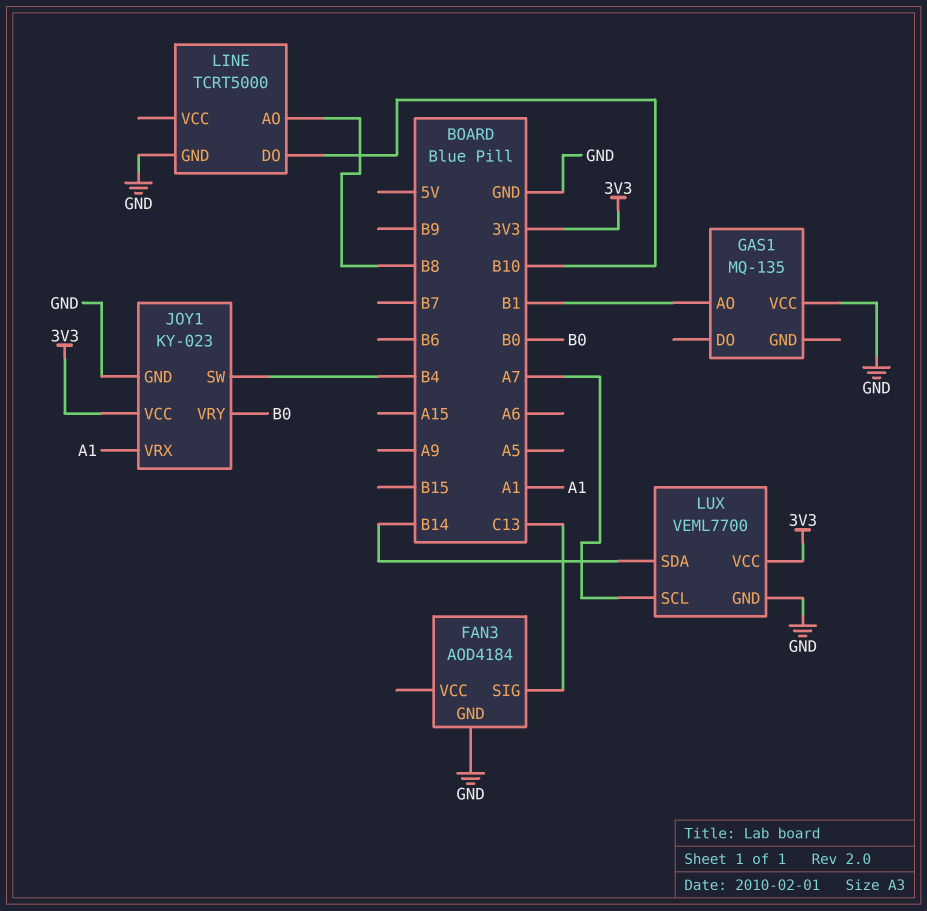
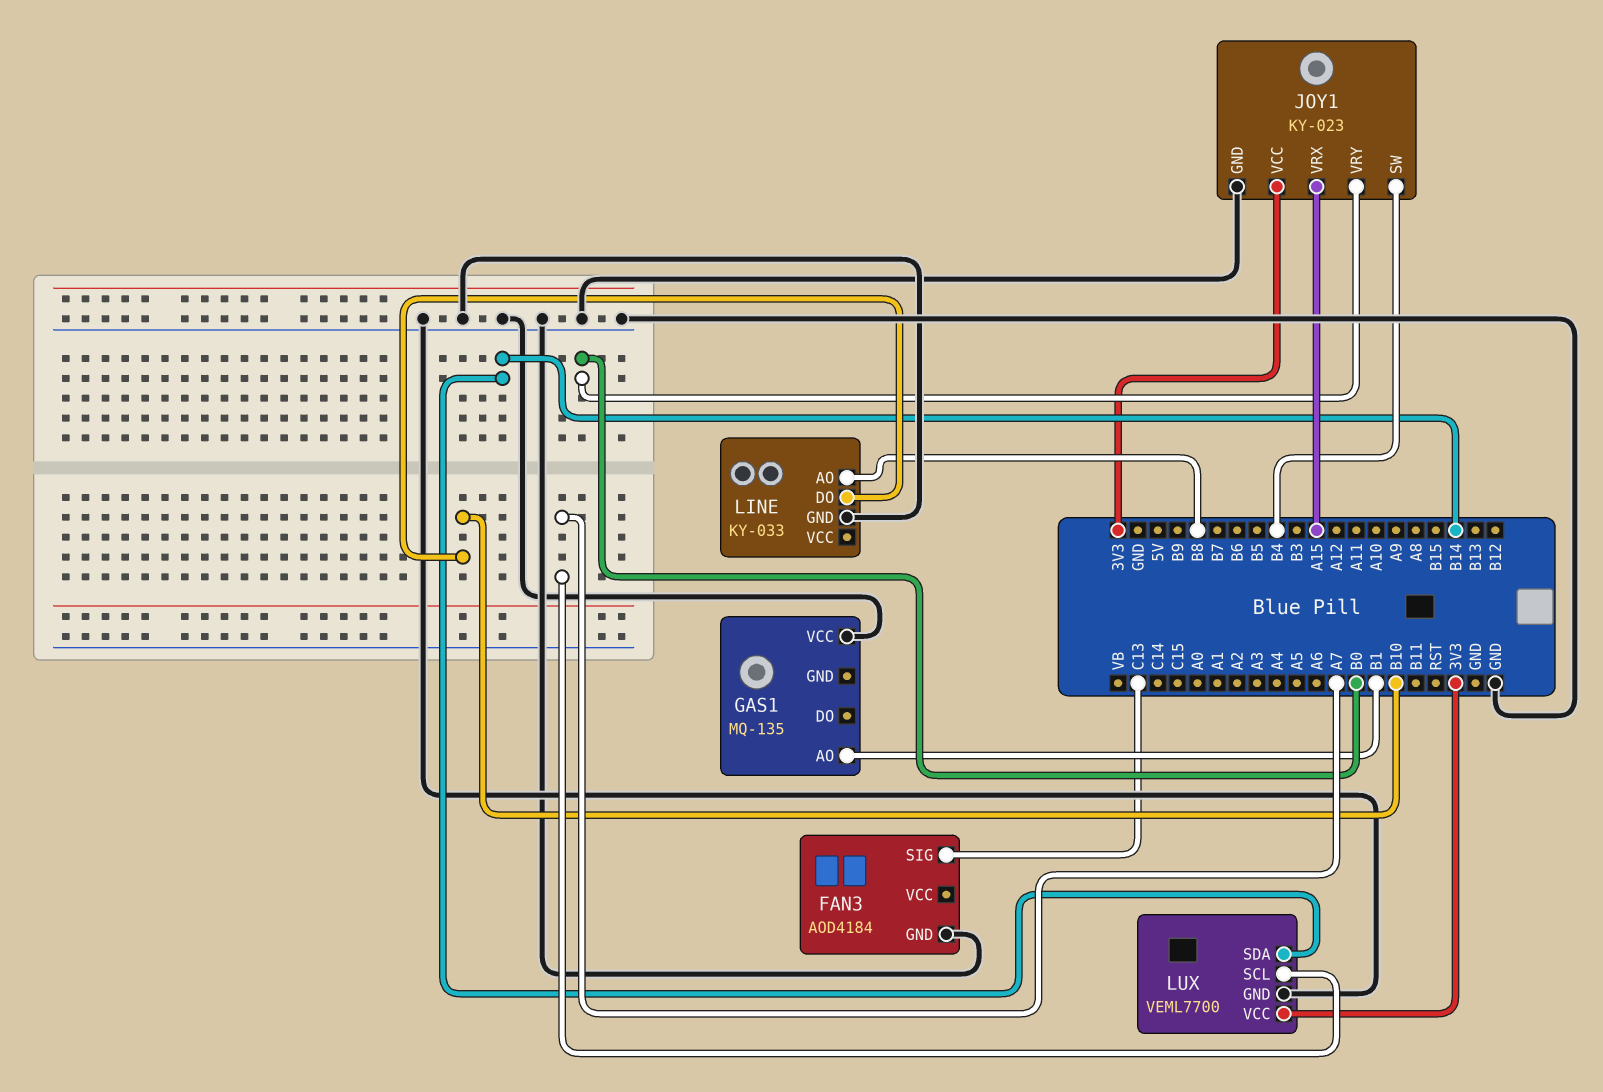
JOY1 pin VRX: A1 -> A15
LINE: TCRT5000 -> KY-033

